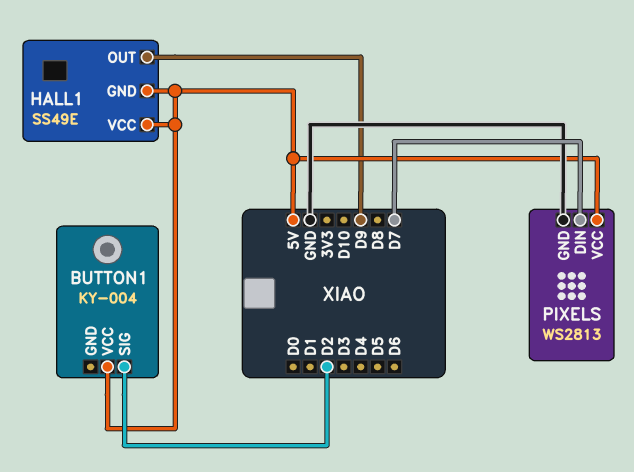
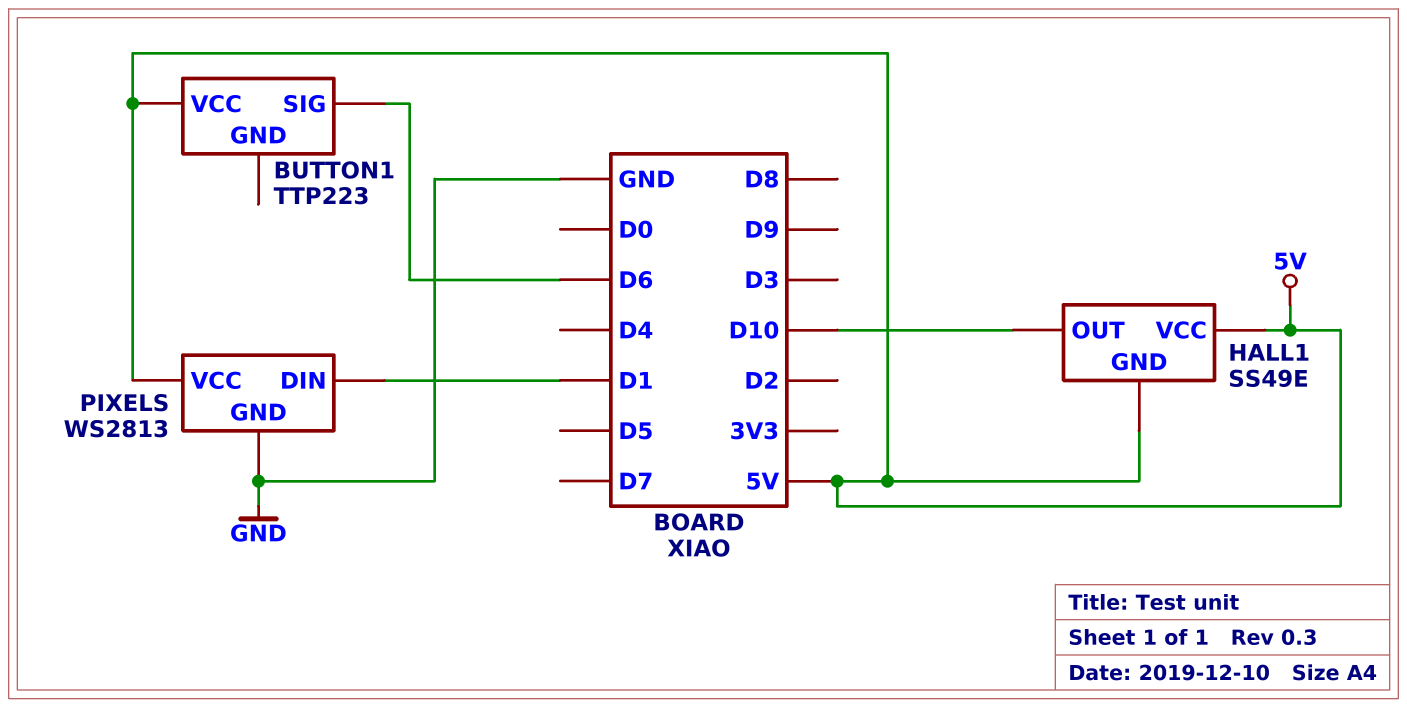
BUTTON1: KY-004 -> TTP223
BUTTON1 pin SIG: D2 -> D6
HALL1 pin OUT: D9 -> D10
PIXELS pin DIN: D7 -> D1

